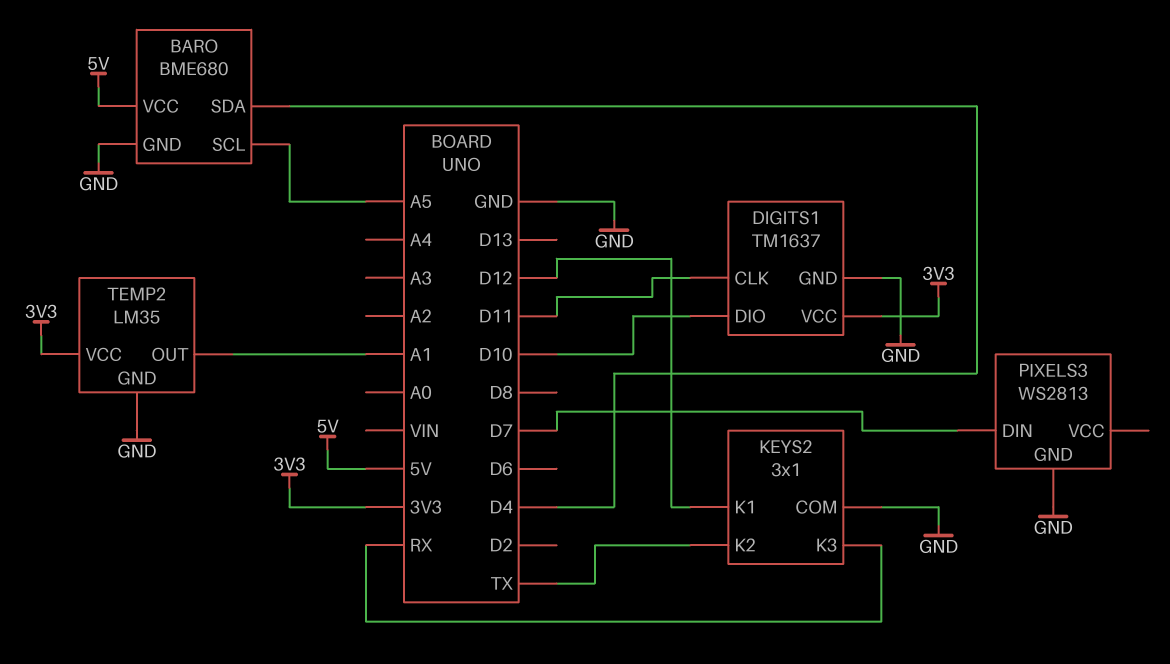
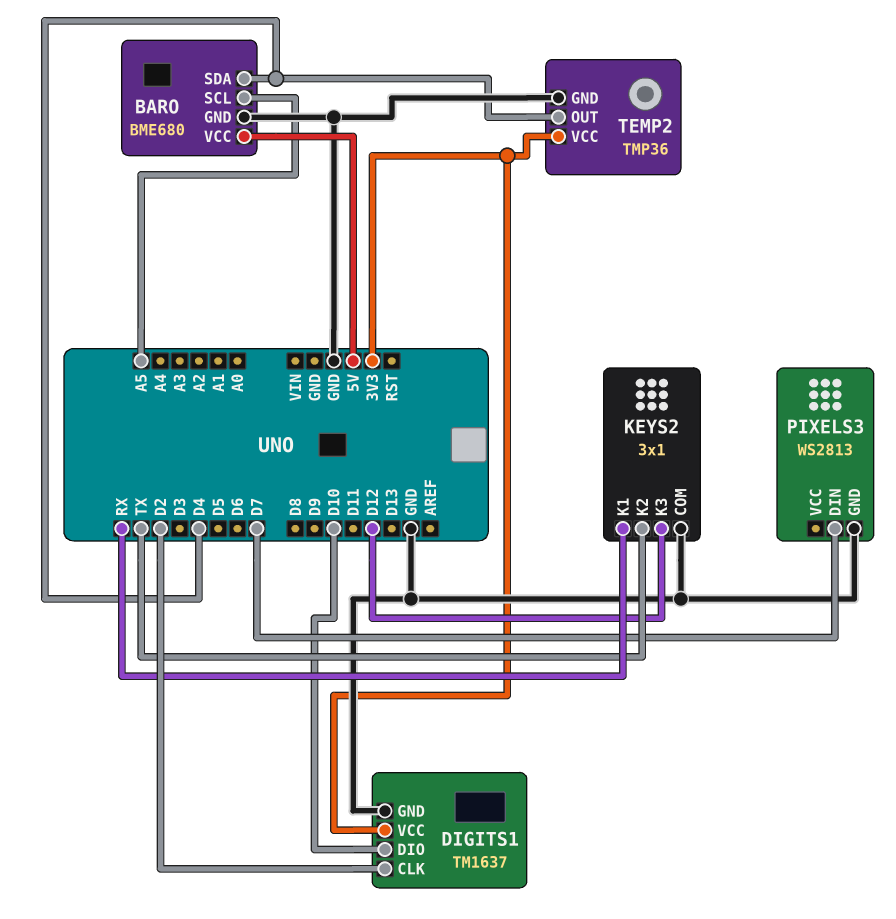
DIGITS1 pin CLK: D11 -> D2
KEYS2 pin K1: D12 -> RX
KEYS2 pin K3: RX -> D12
TEMP2: LM35 -> TMP36
TEMP2 pin OUT: A1 -> D4

